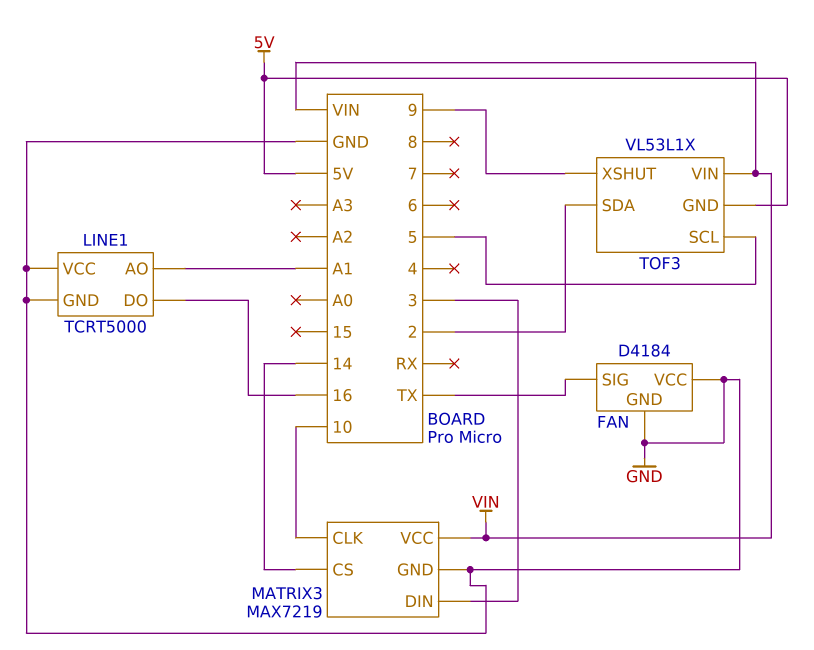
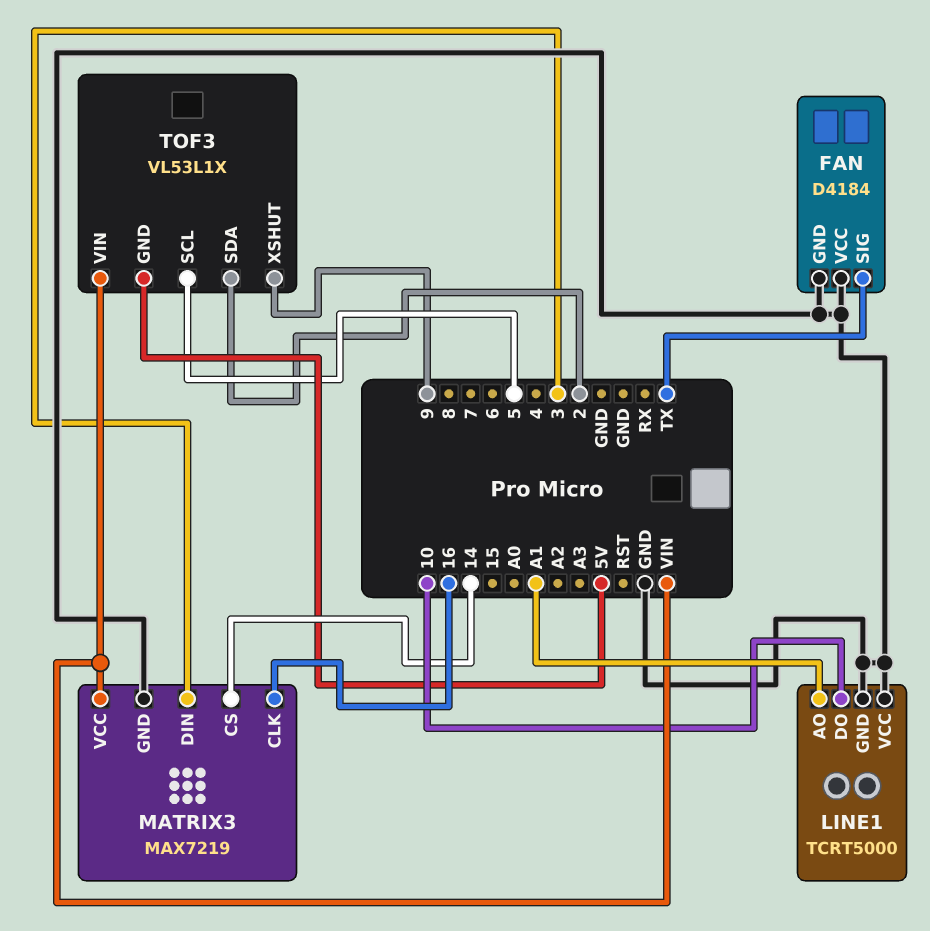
LINE1 pin DO: 16 -> 10
MATRIX3 pin CLK: 10 -> 16

